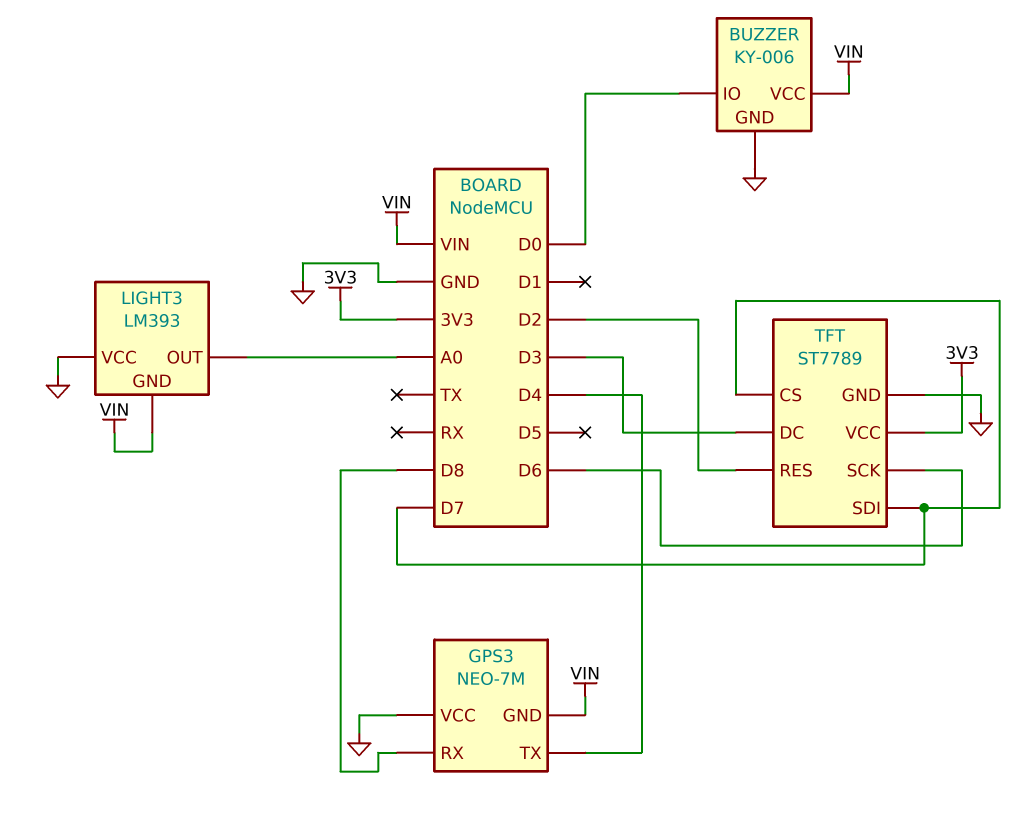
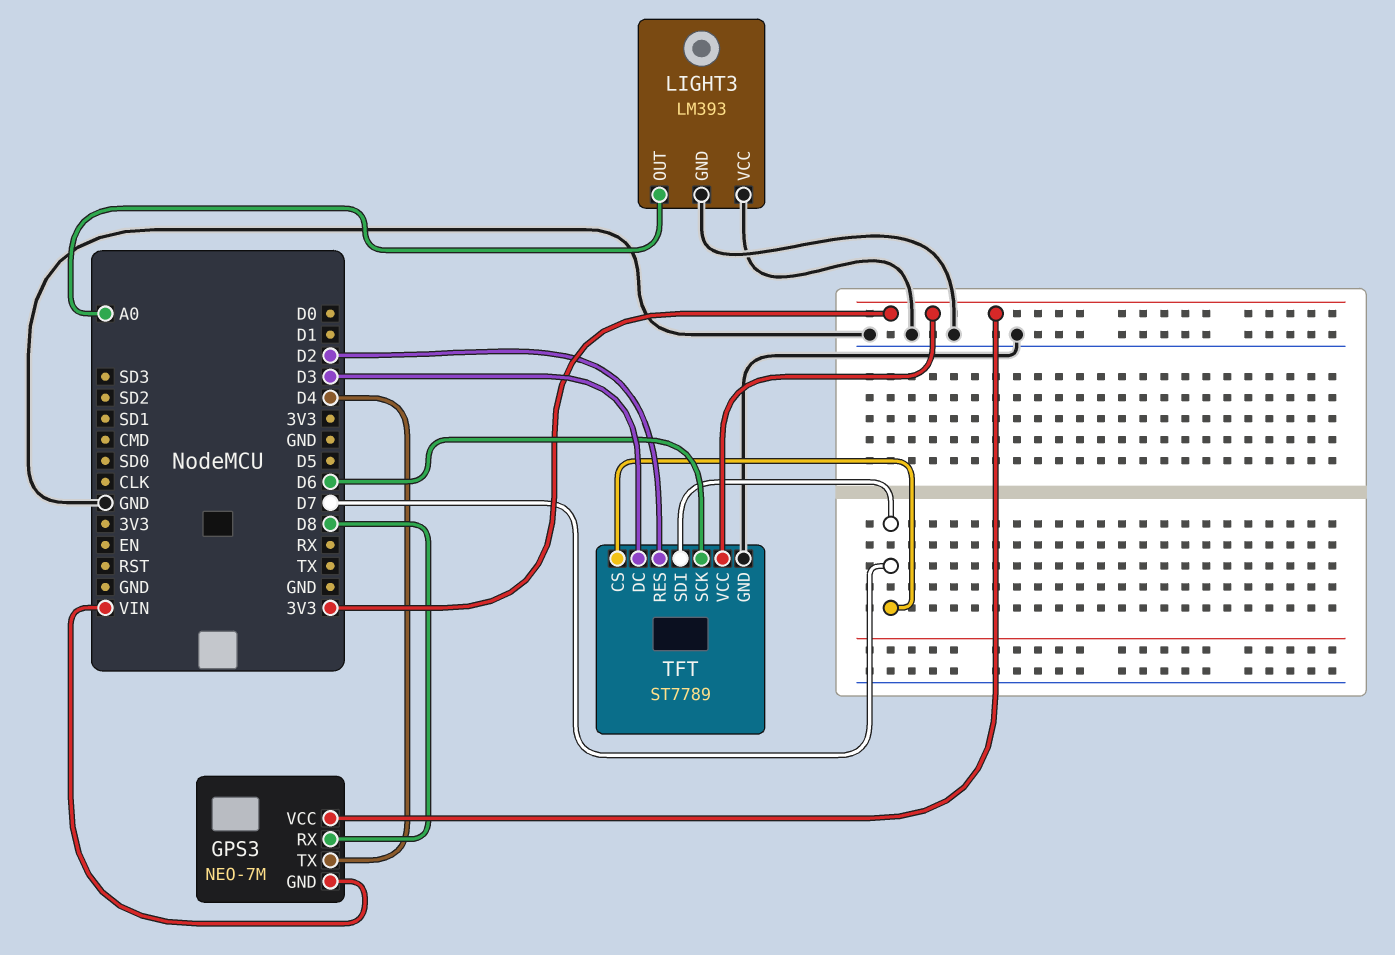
BUZZER: KY-006 -> none
BUZZER pin GND: GND -> none
BUZZER pin IO: D0 -> none
BUZZER pin VCC: VIN -> none
GPS3 pin VCC: GND -> 3V3
LIGHT3 pin GND: VIN -> GND

